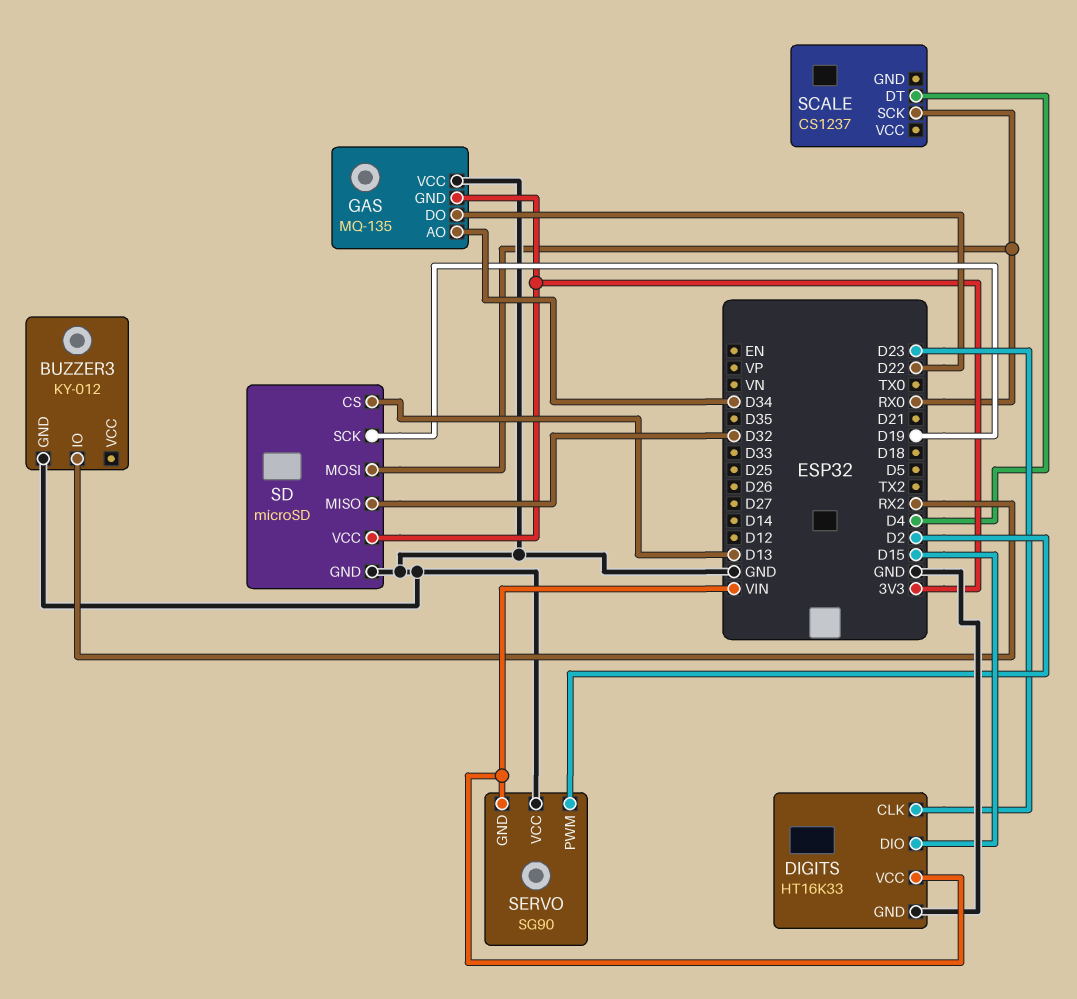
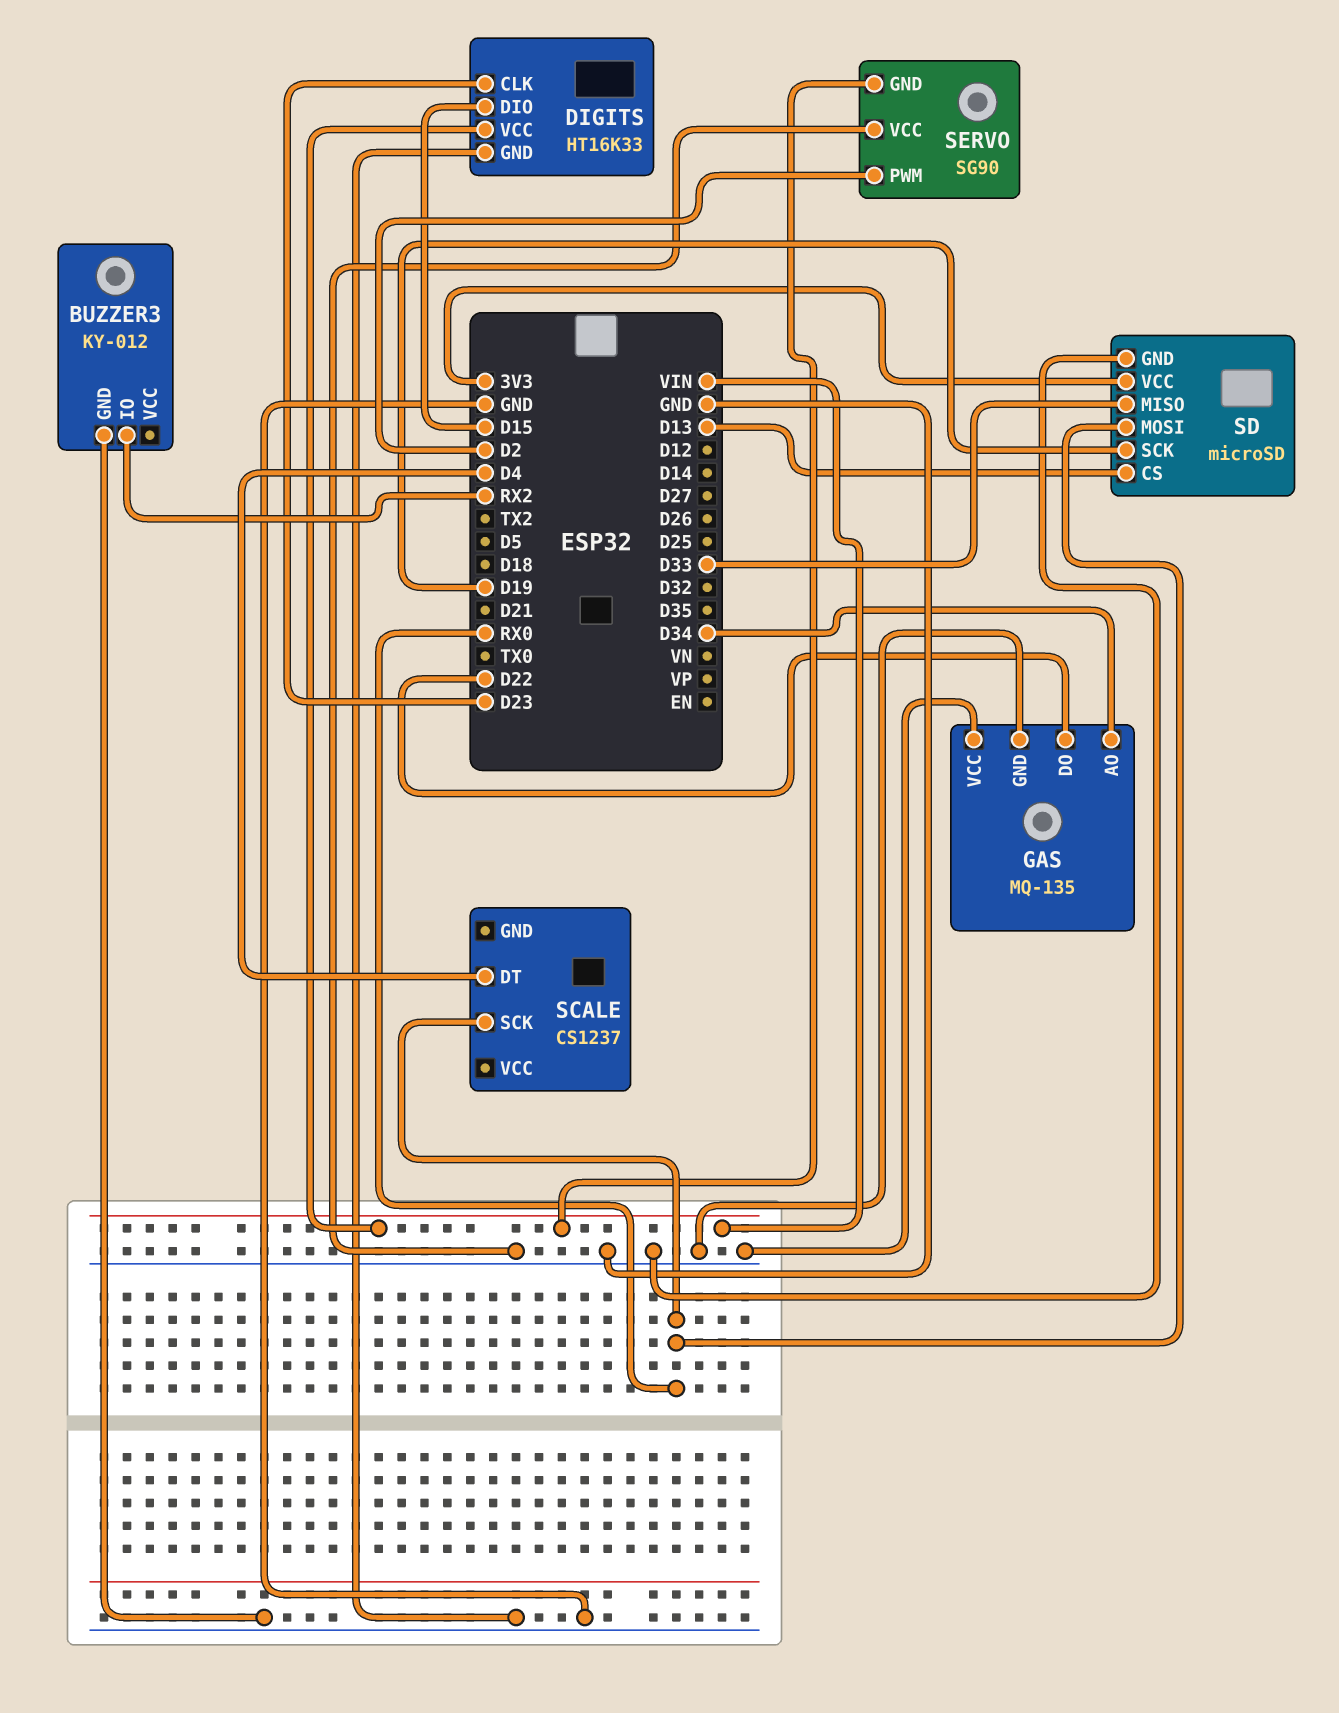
GAS pin GND: 3V3 -> GND
SD pin MISO: D32 -> D33

